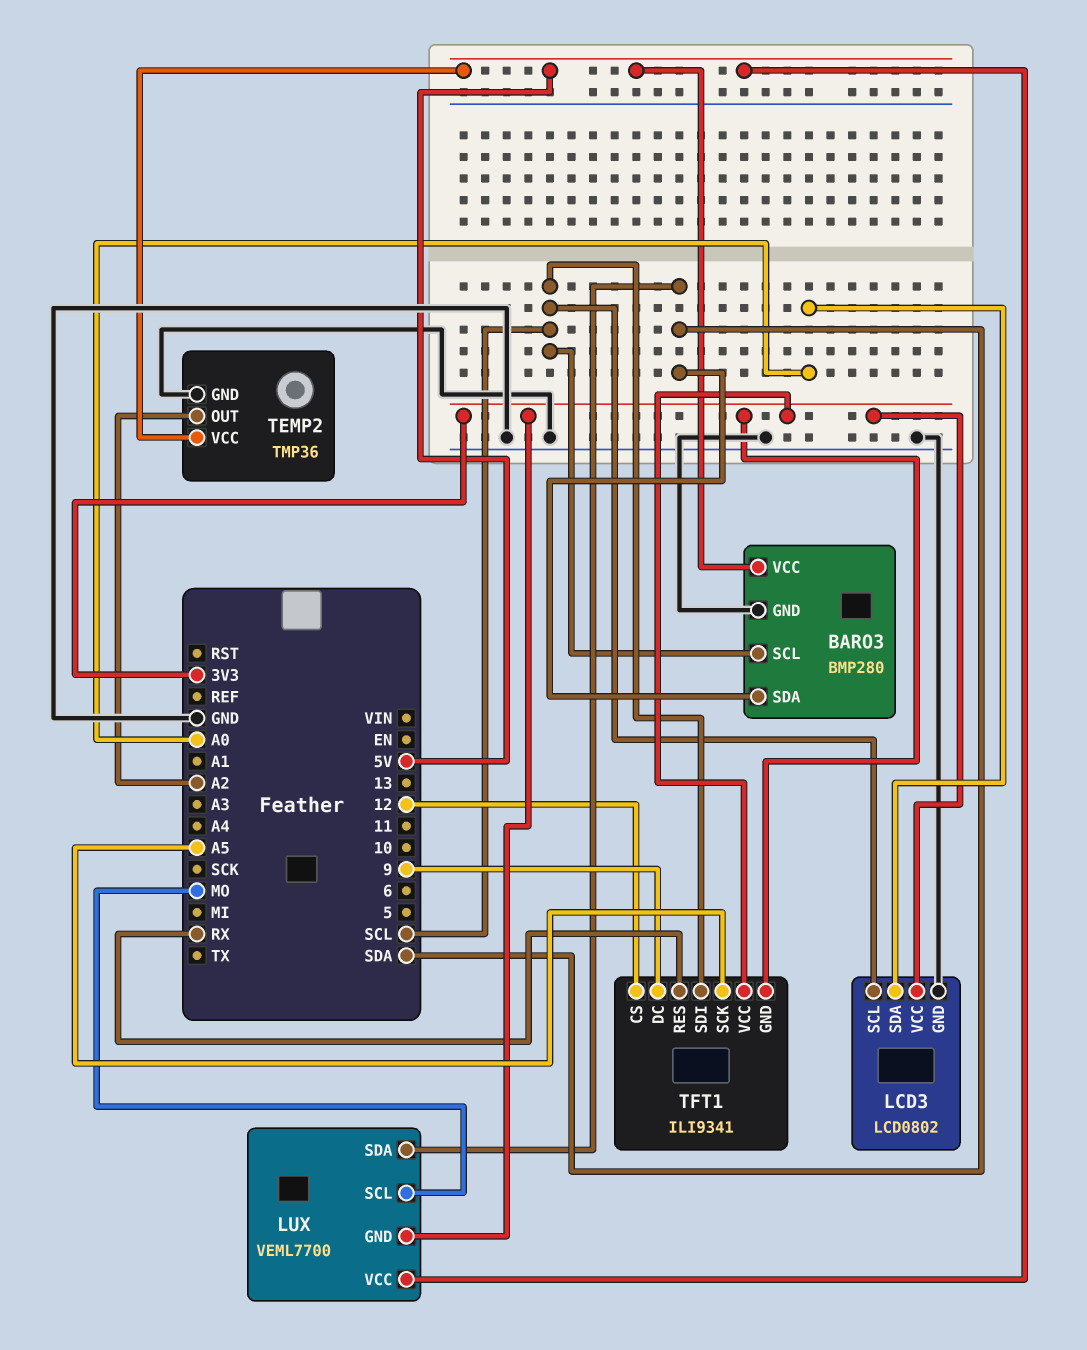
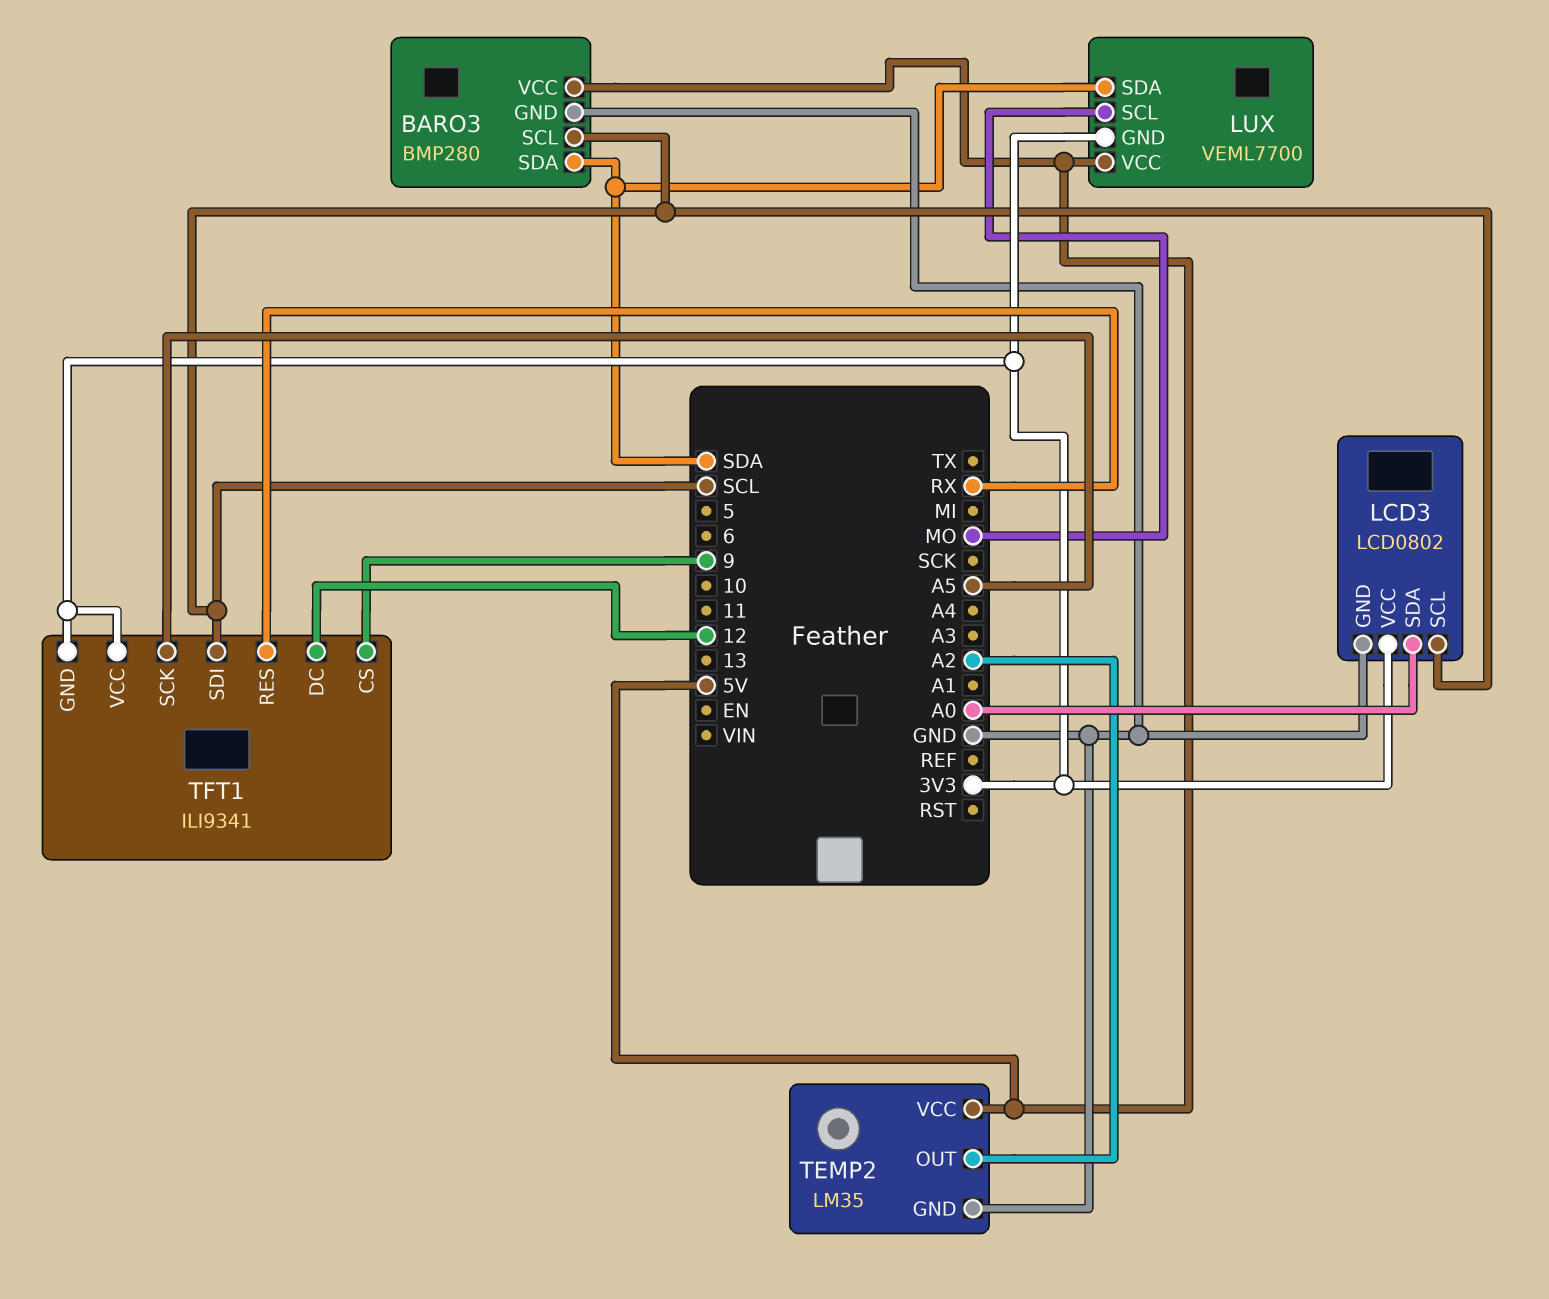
TEMP2: TMP36 -> LM35
TFT1 pin CS: 12 -> 9
TFT1 pin DC: 9 -> 12

